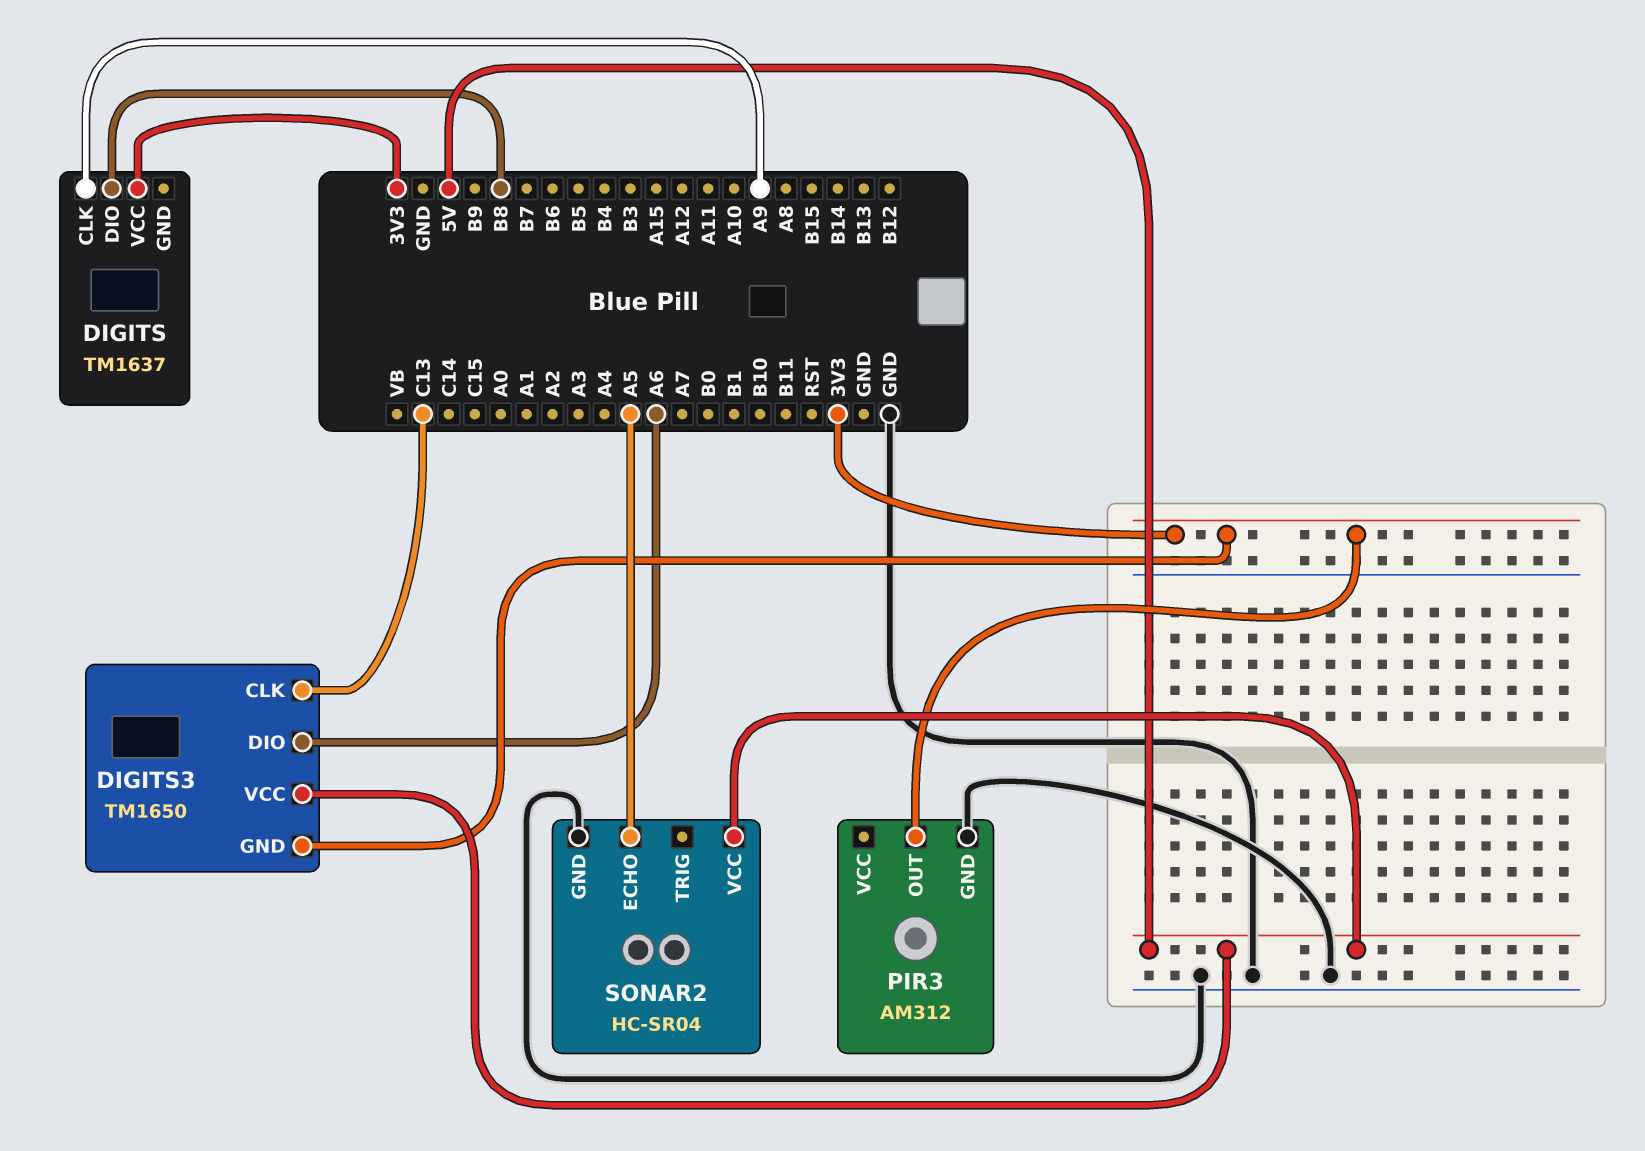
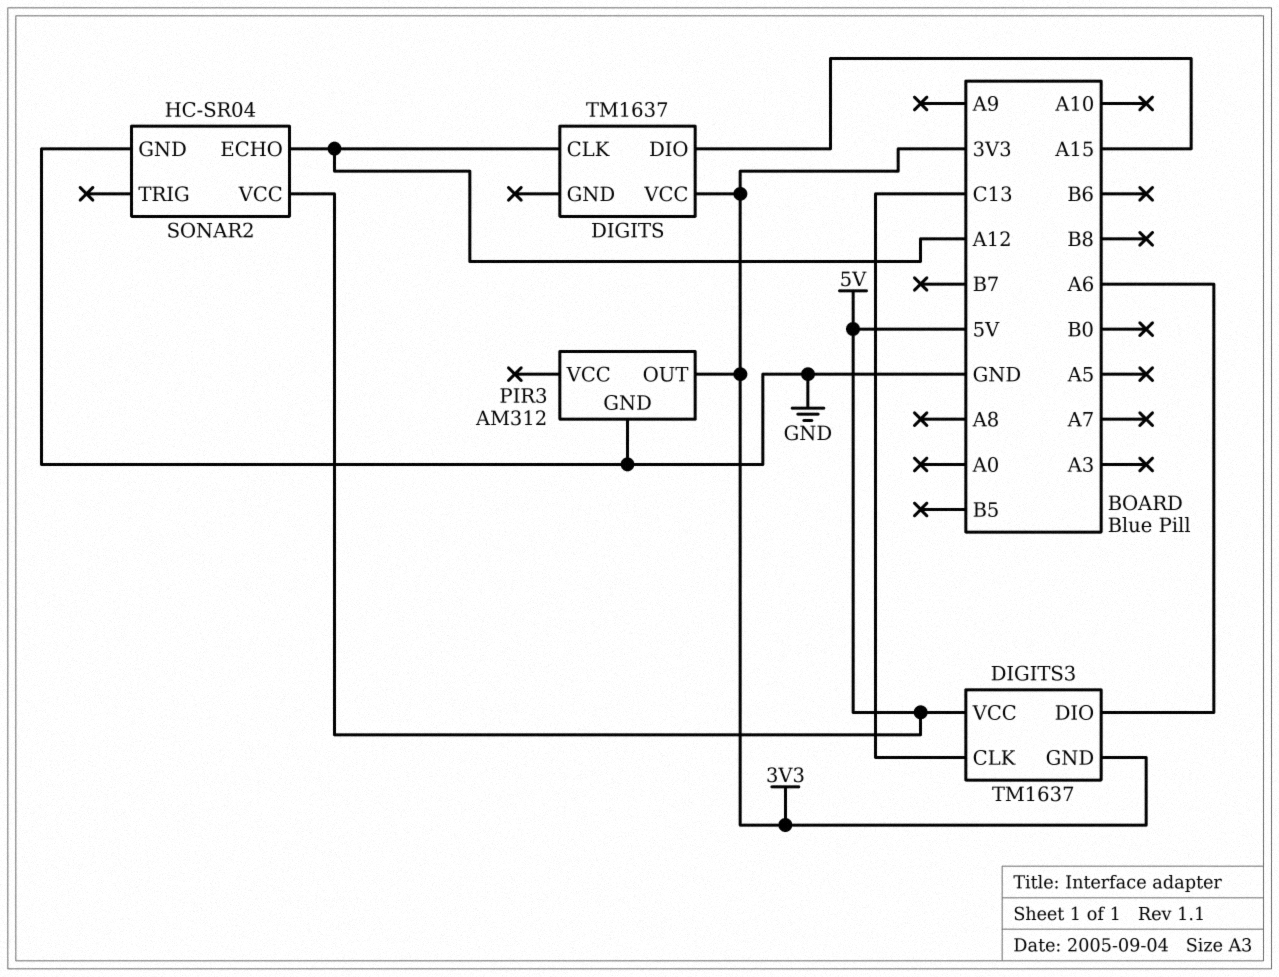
DIGITS pin CLK: A9 -> A12
DIGITS pin DIO: B8 -> A15
DIGITS3: TM1650 -> TM1637
SONAR2 pin ECHO: A5 -> A12

